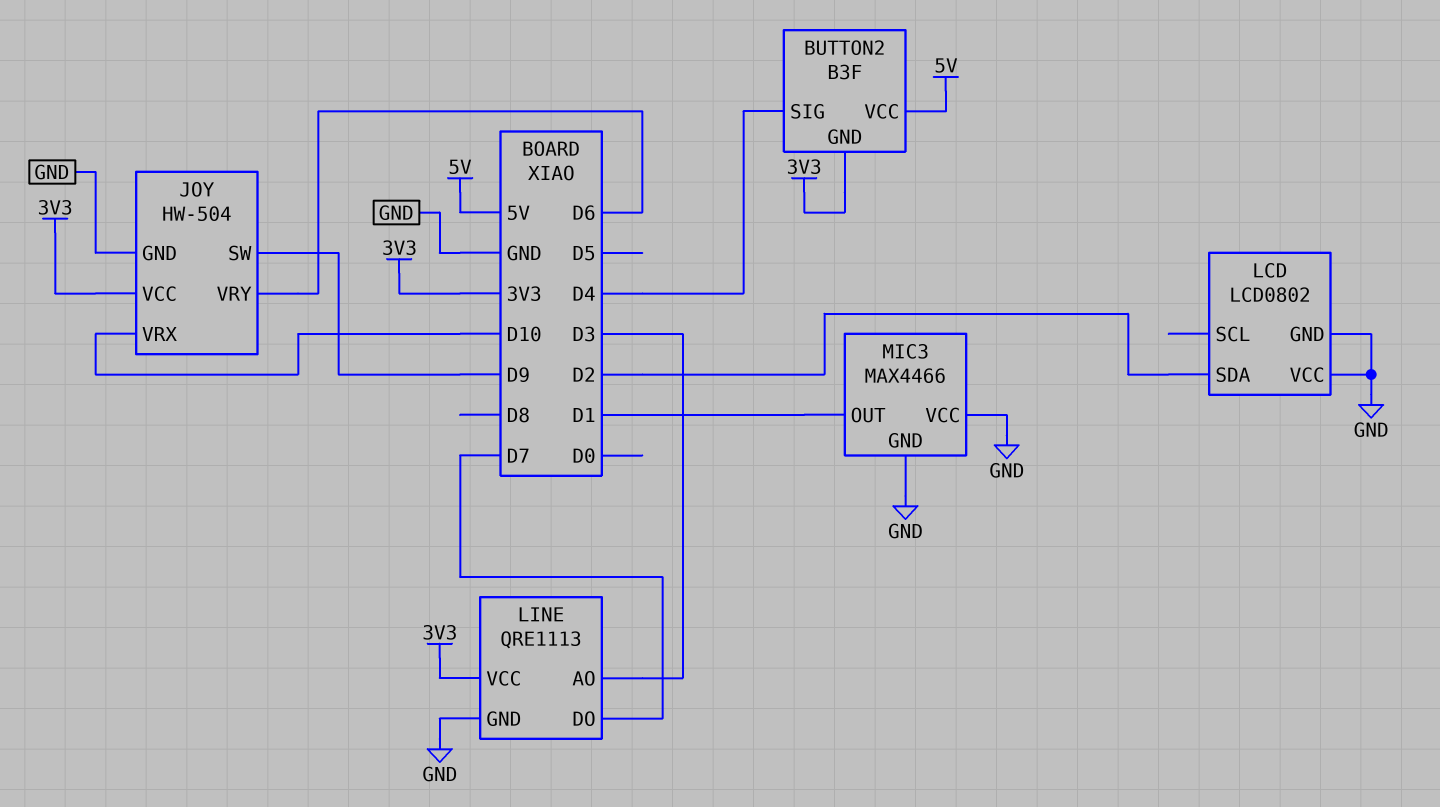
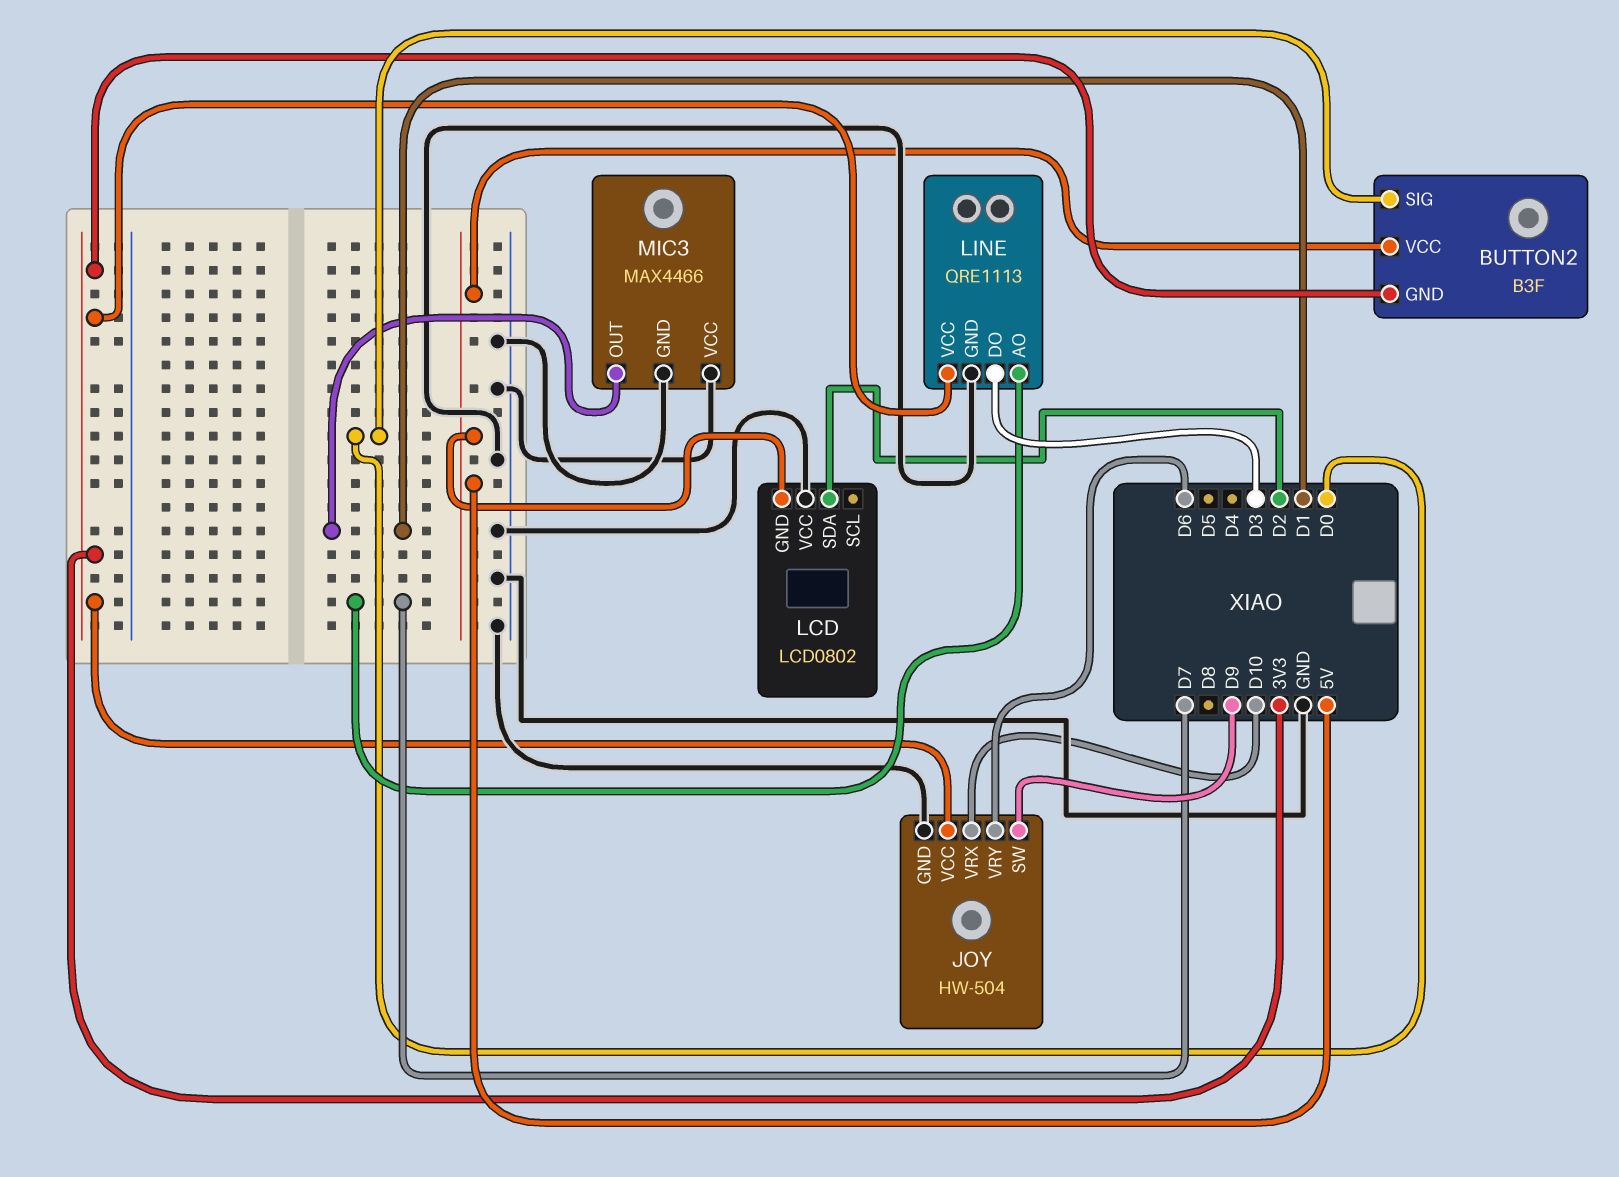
BUTTON2 pin SIG: D4 -> D0
LCD pin GND: GND -> 5V
LINE pin AO: D3 -> D7
LINE pin DO: D7 -> D3

